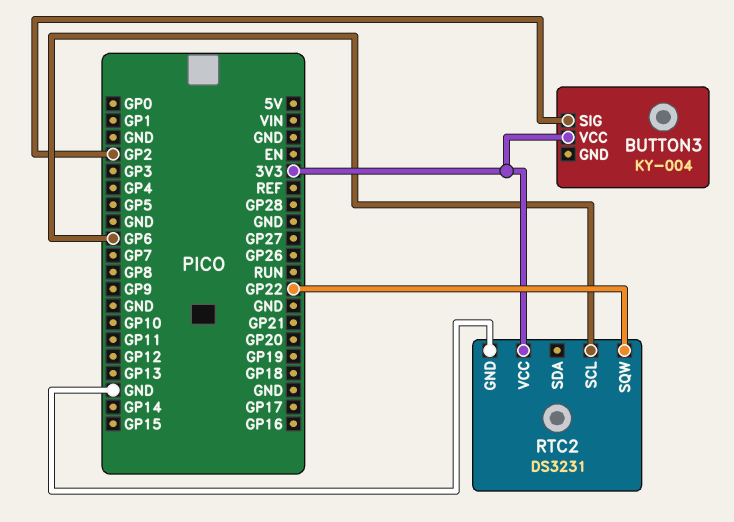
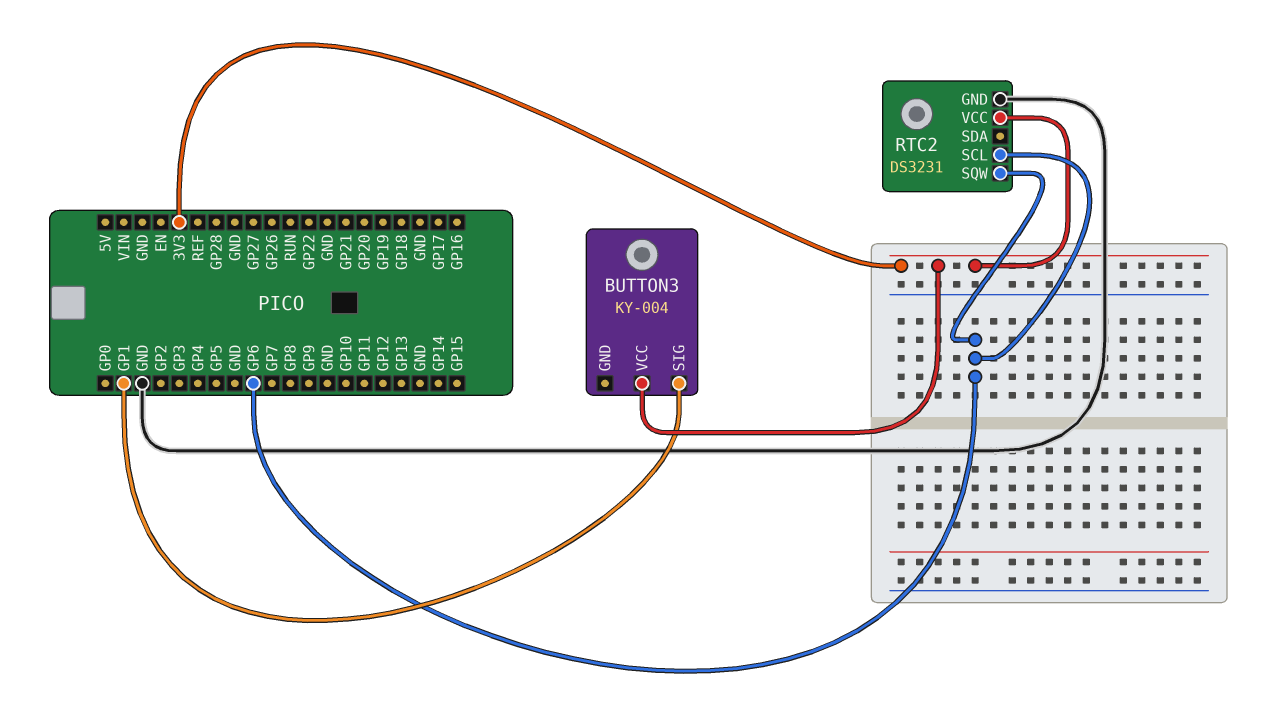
BUTTON3 pin SIG: GP2 -> GP1
RTC2 pin SQW: GP22 -> GP6

